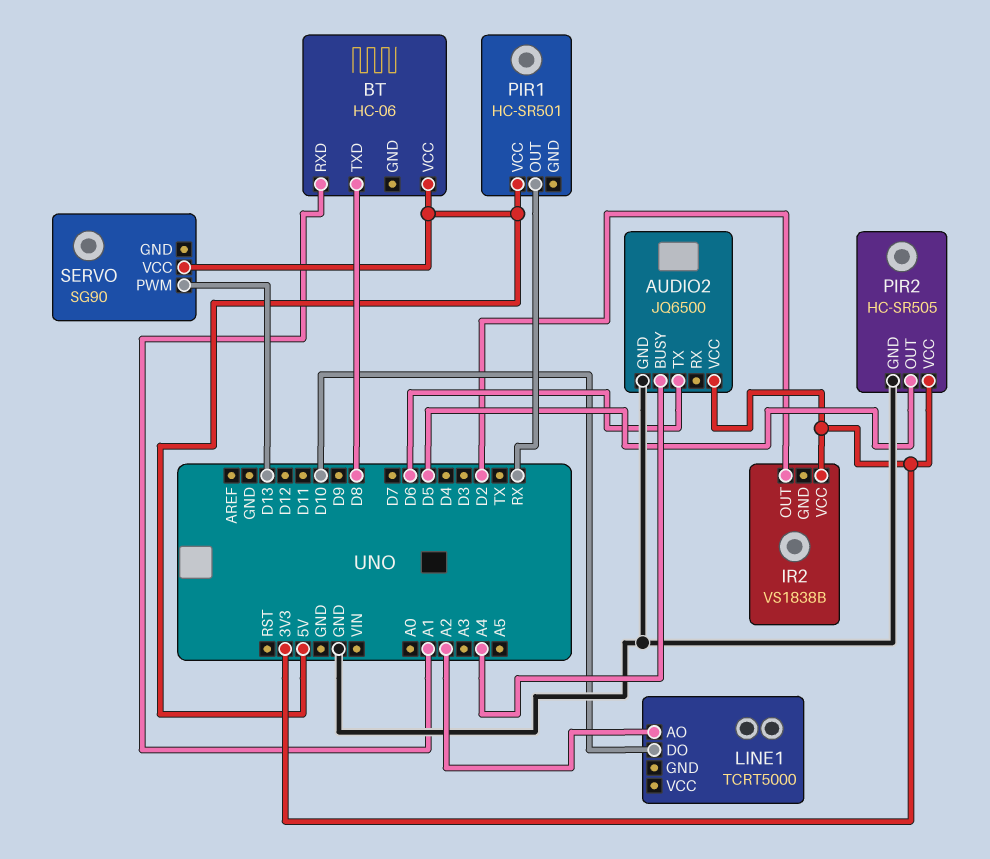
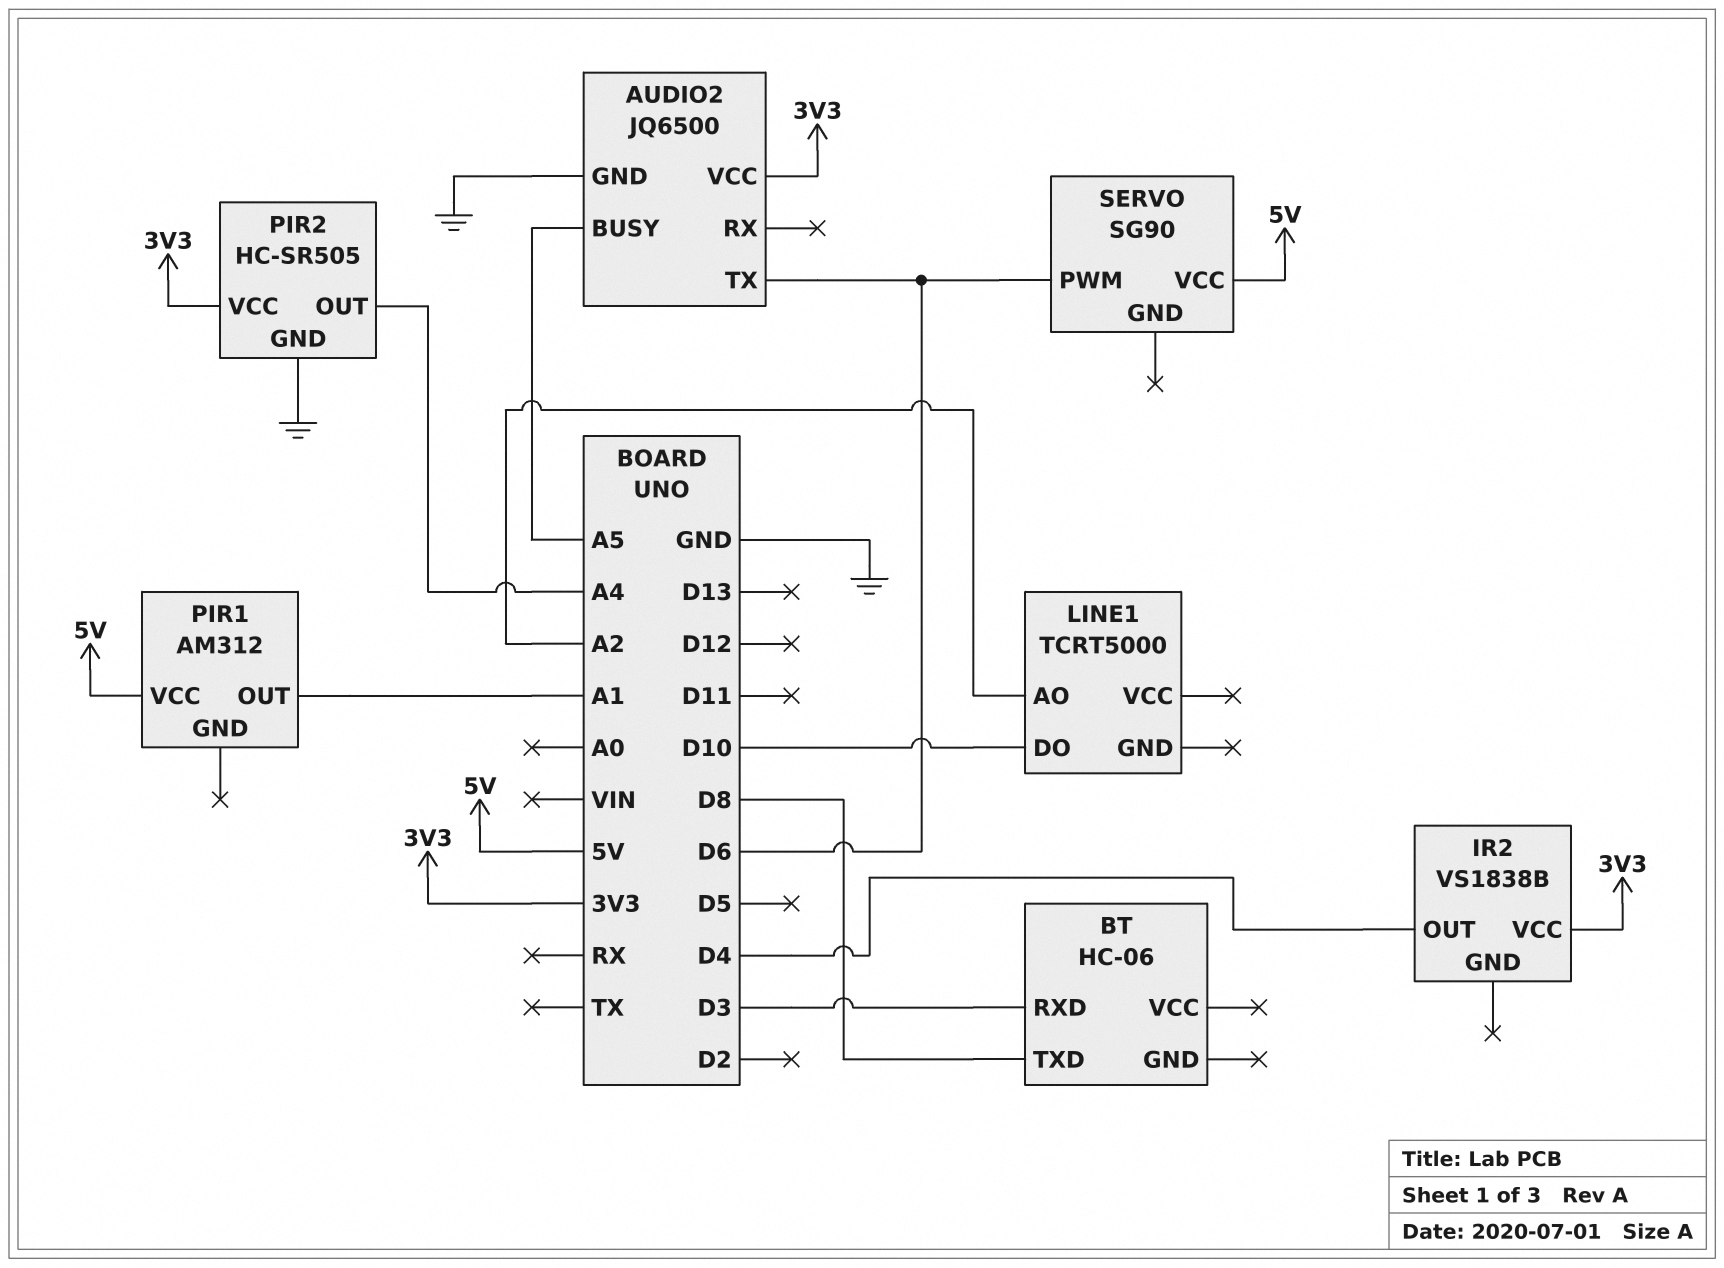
AUDIO2 pin BUSY: A4 -> A5
BT pin RXD: A1 -> D3
BT pin VCC: 5V -> none
IR2 pin OUT: D2 -> D4
PIR1: HC-SR501 -> AM312
PIR1 pin OUT: RX -> A1
PIR2 pin OUT: D5 -> A4
SERVO pin PWM: D13 -> D6

